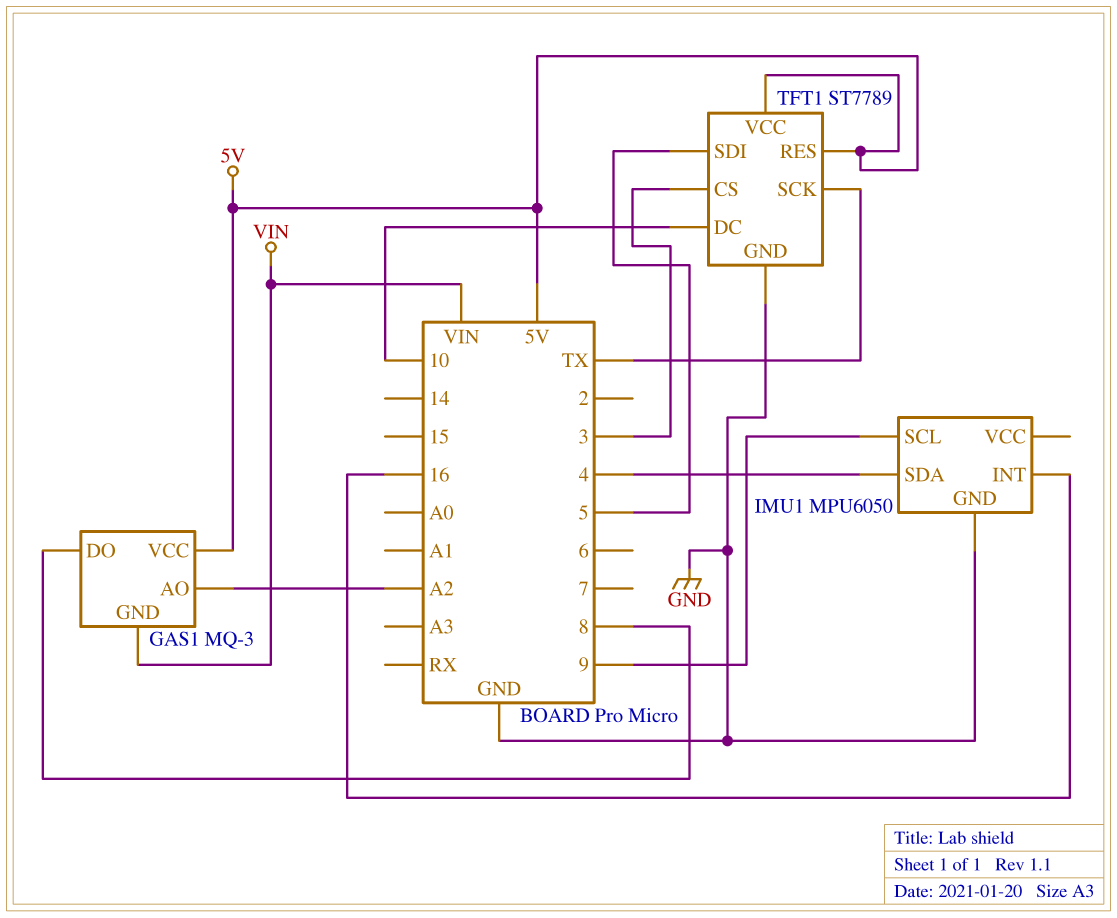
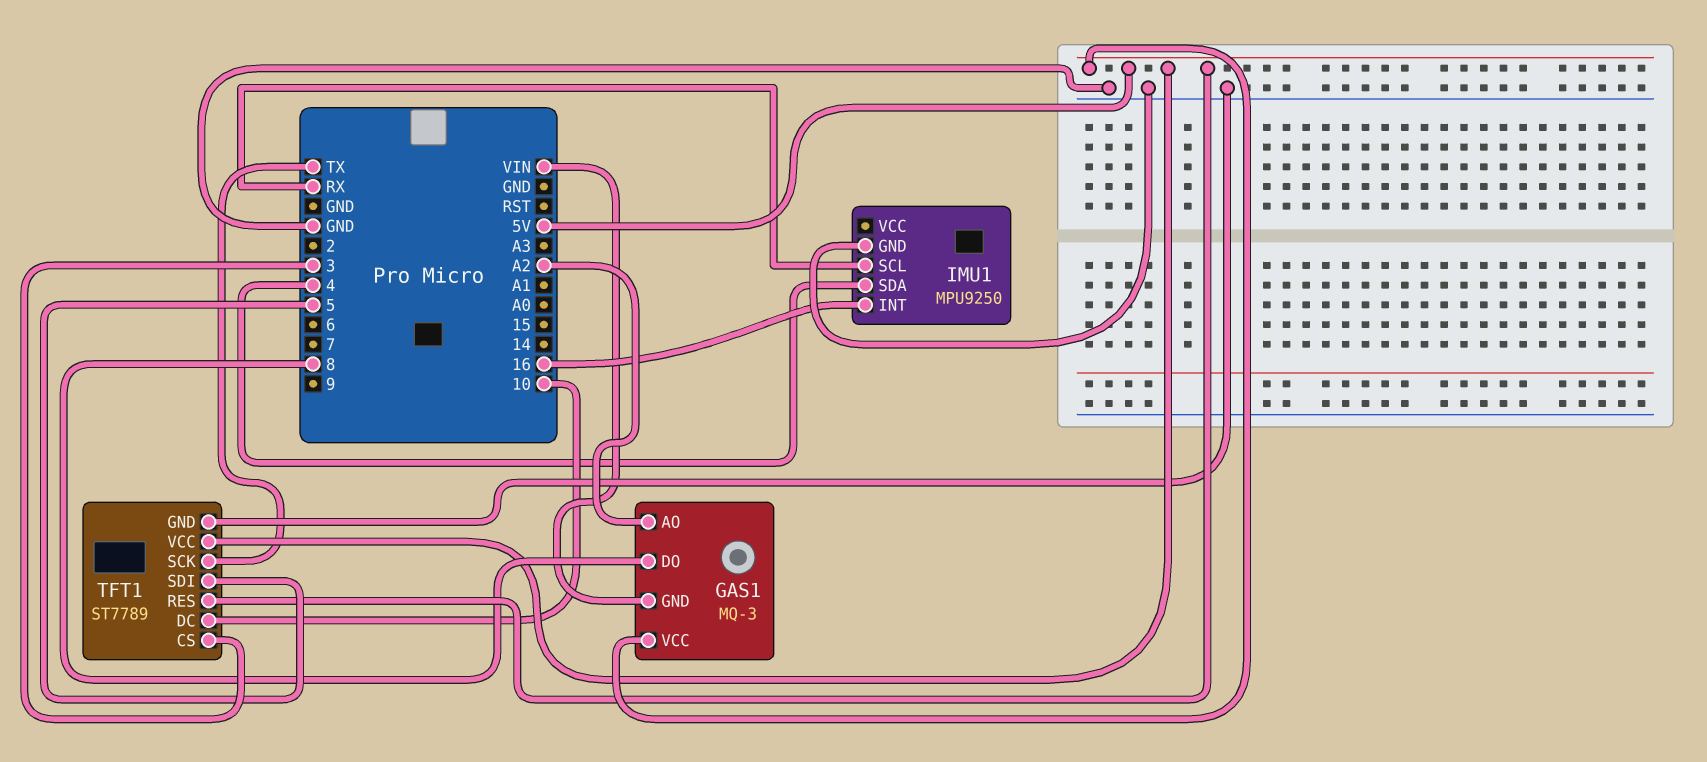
IMU1: MPU6050 -> MPU9250
IMU1 pin SCL: 9 -> RX

